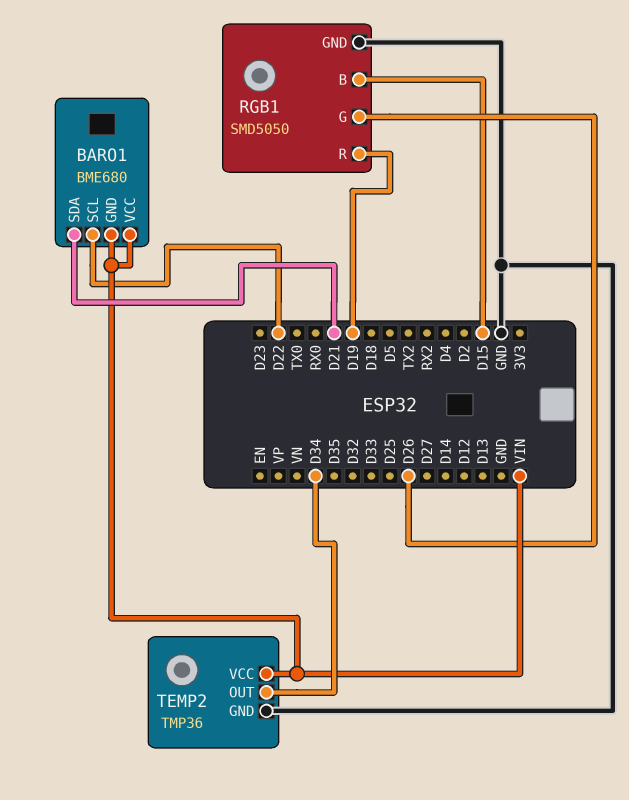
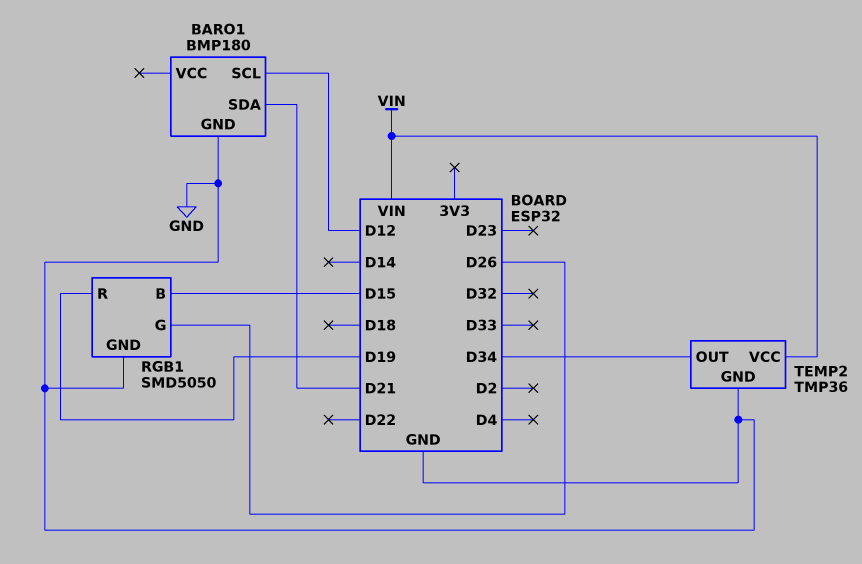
BARO1: BME680 -> BMP180
BARO1 pin GND: VIN -> GND
BARO1 pin SCL: D22 -> D12
BARO1 pin VCC: VIN -> none

